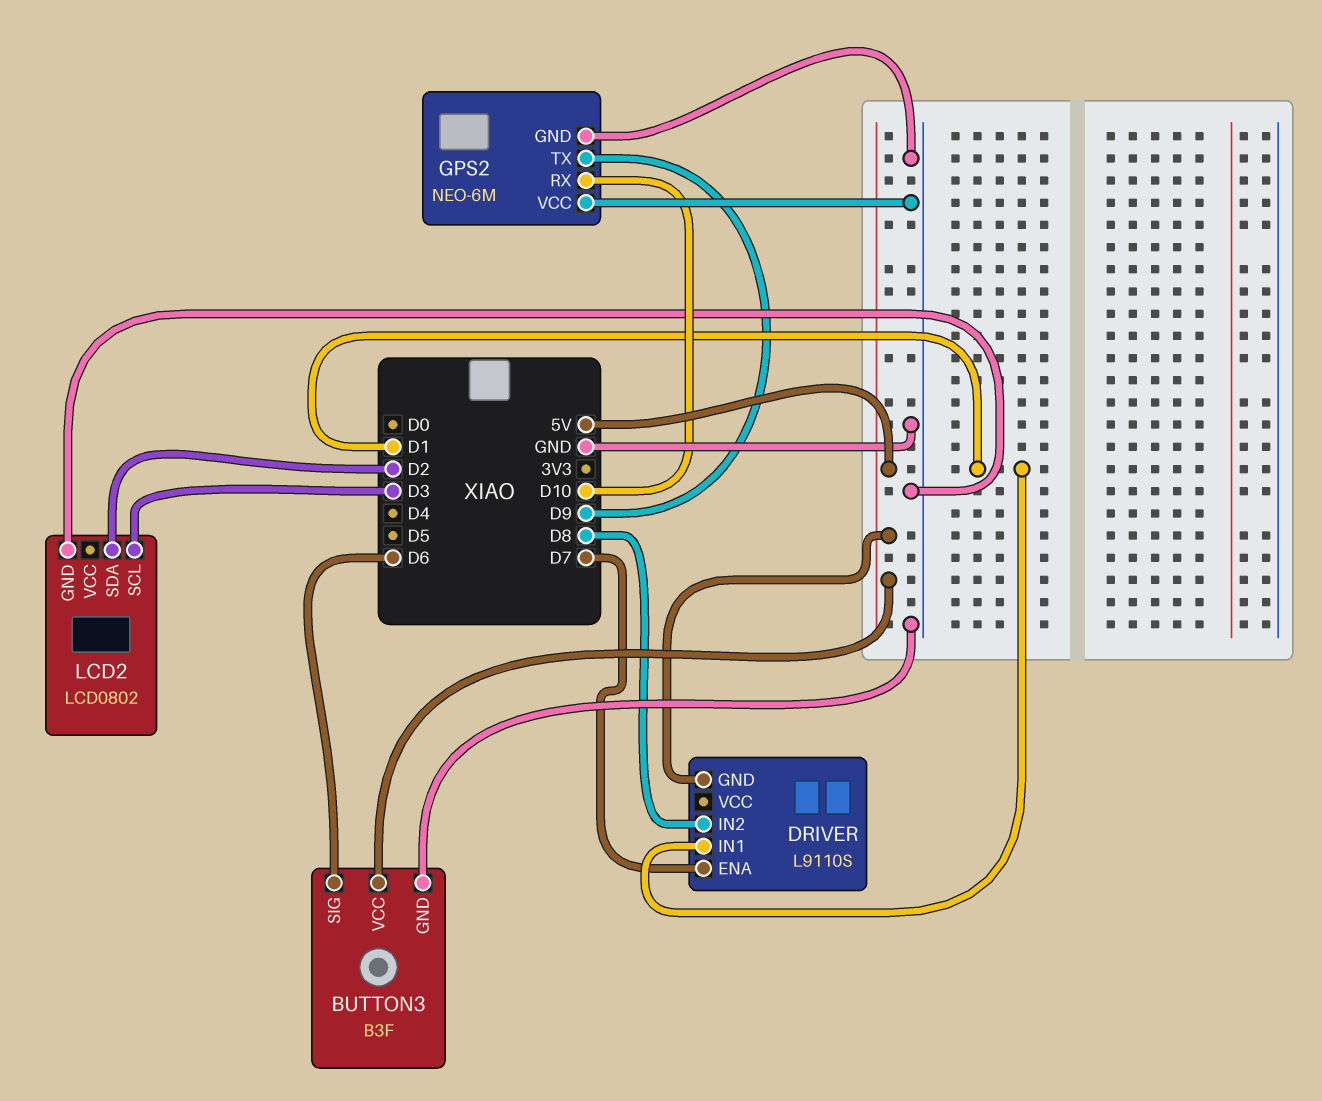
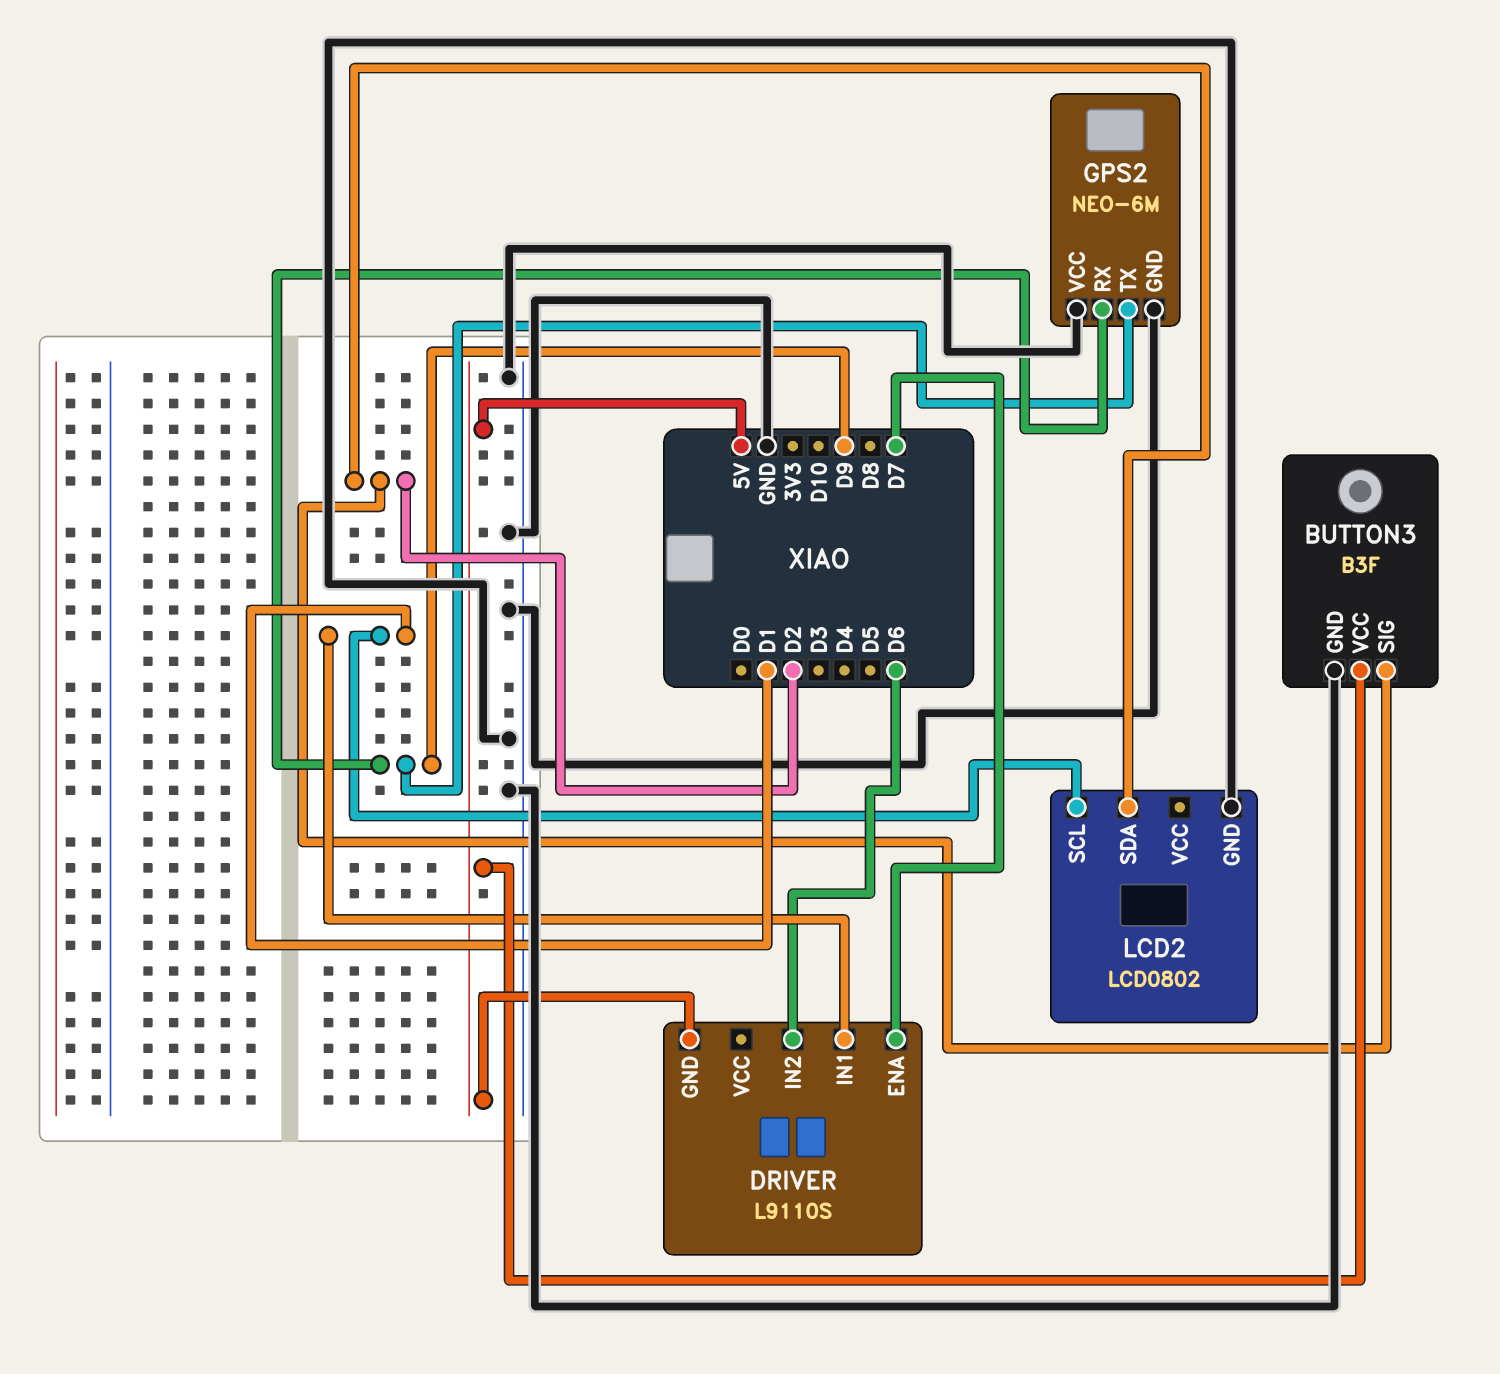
BUTTON3 pin SIG: D6 -> D2
DRIVER pin IN2: D8 -> D6
GPS2 pin RX: D10 -> D9
LCD2 pin SCL: D3 -> D1

